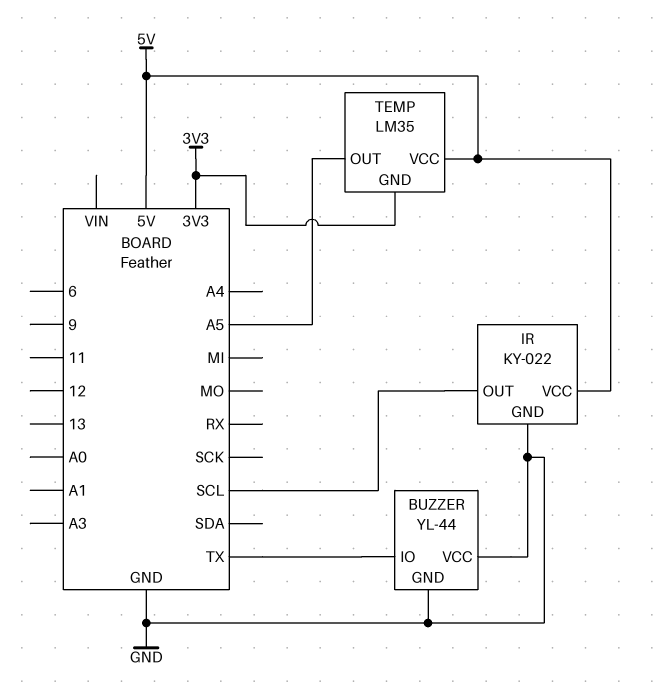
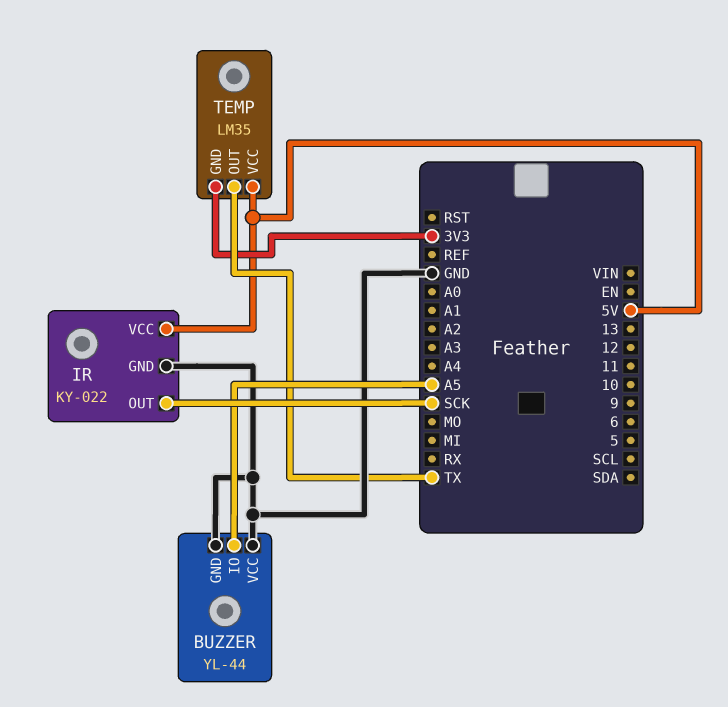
BUZZER pin IO: TX -> A5
IR pin OUT: SCL -> SCK
TEMP pin OUT: A5 -> TX

